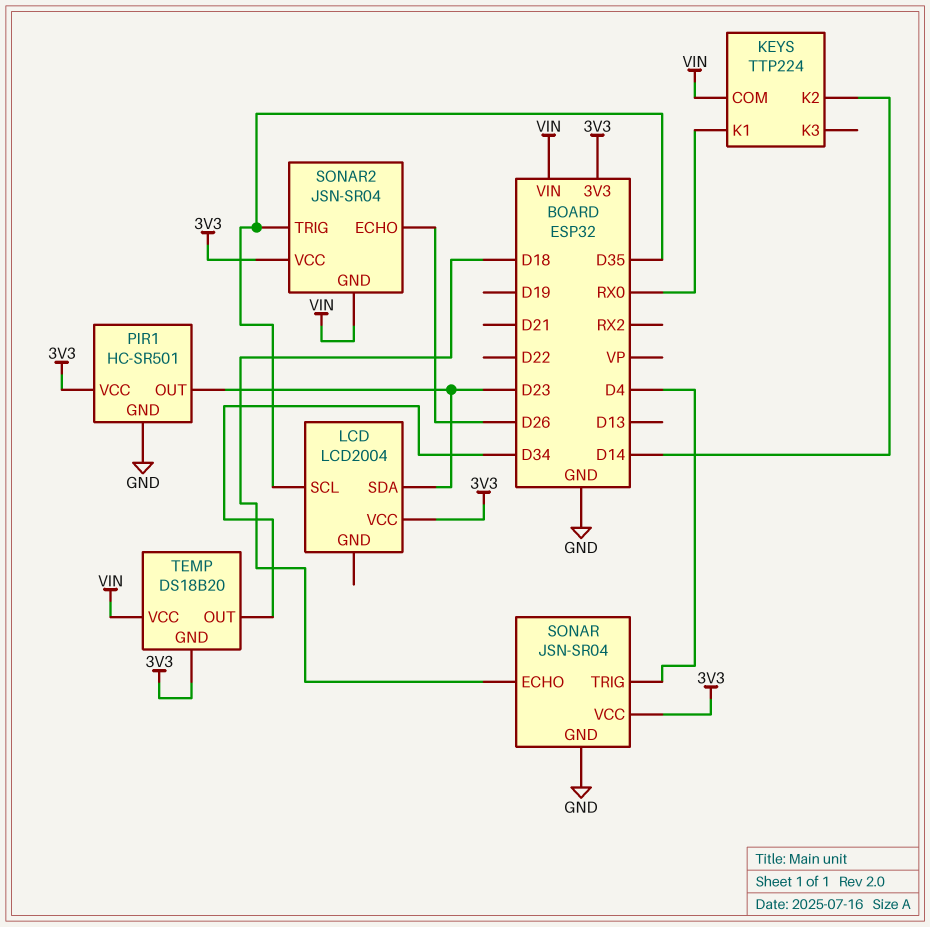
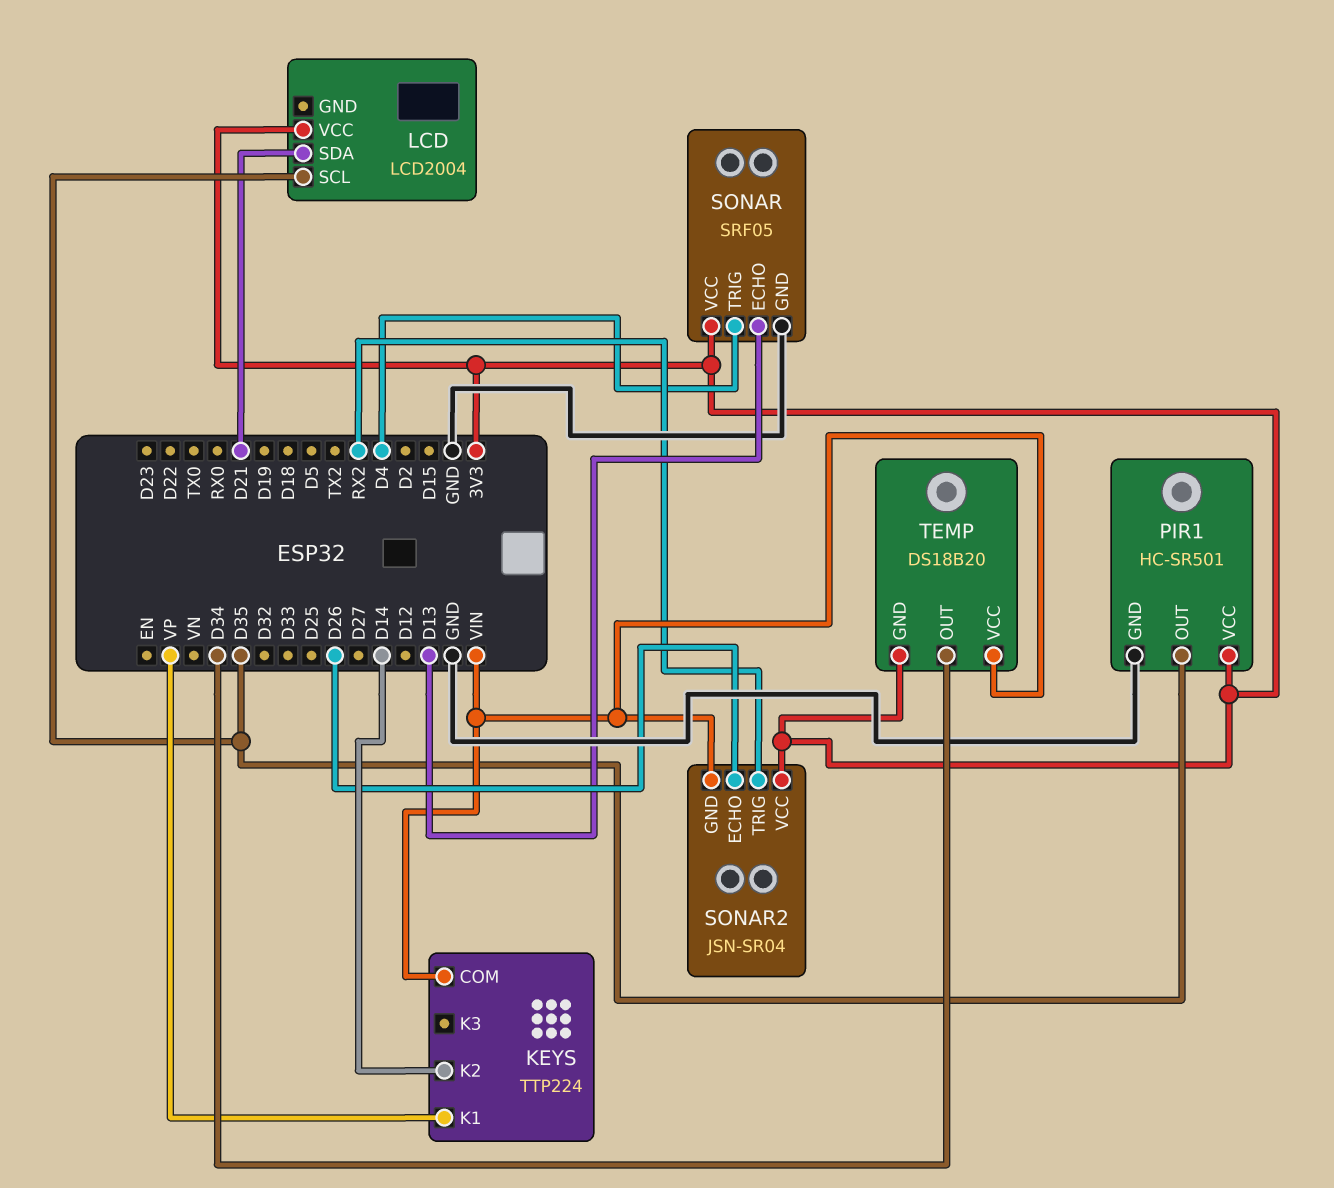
KEYS pin K1: RX0 -> VP
LCD pin SDA: D23 -> D21
PIR1 pin OUT: D23 -> D35
SONAR: JSN-SR04 -> SRF05
SONAR pin ECHO: D18 -> D13
SONAR2 pin TRIG: D35 -> RX2

